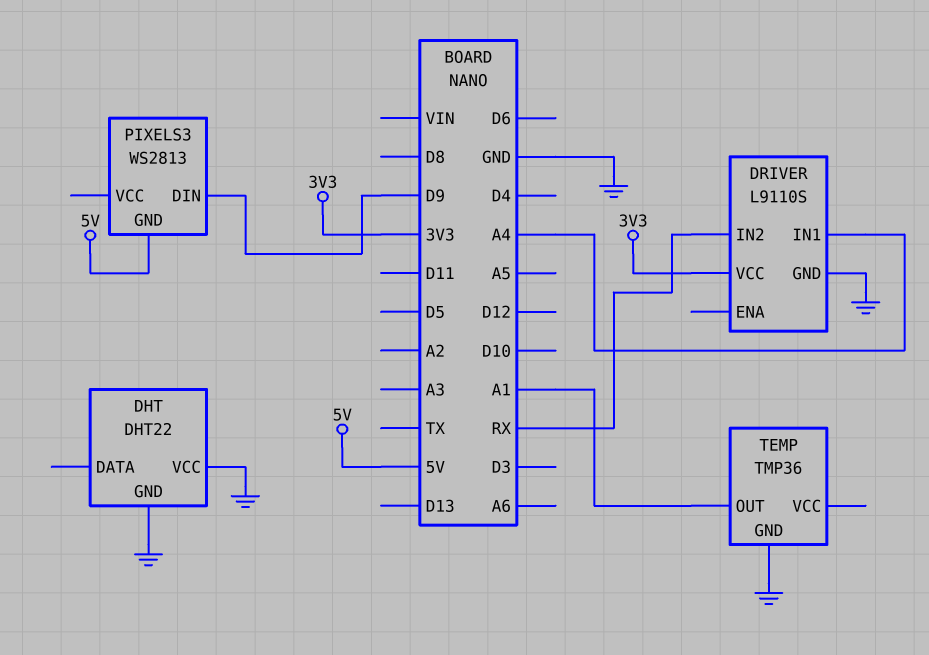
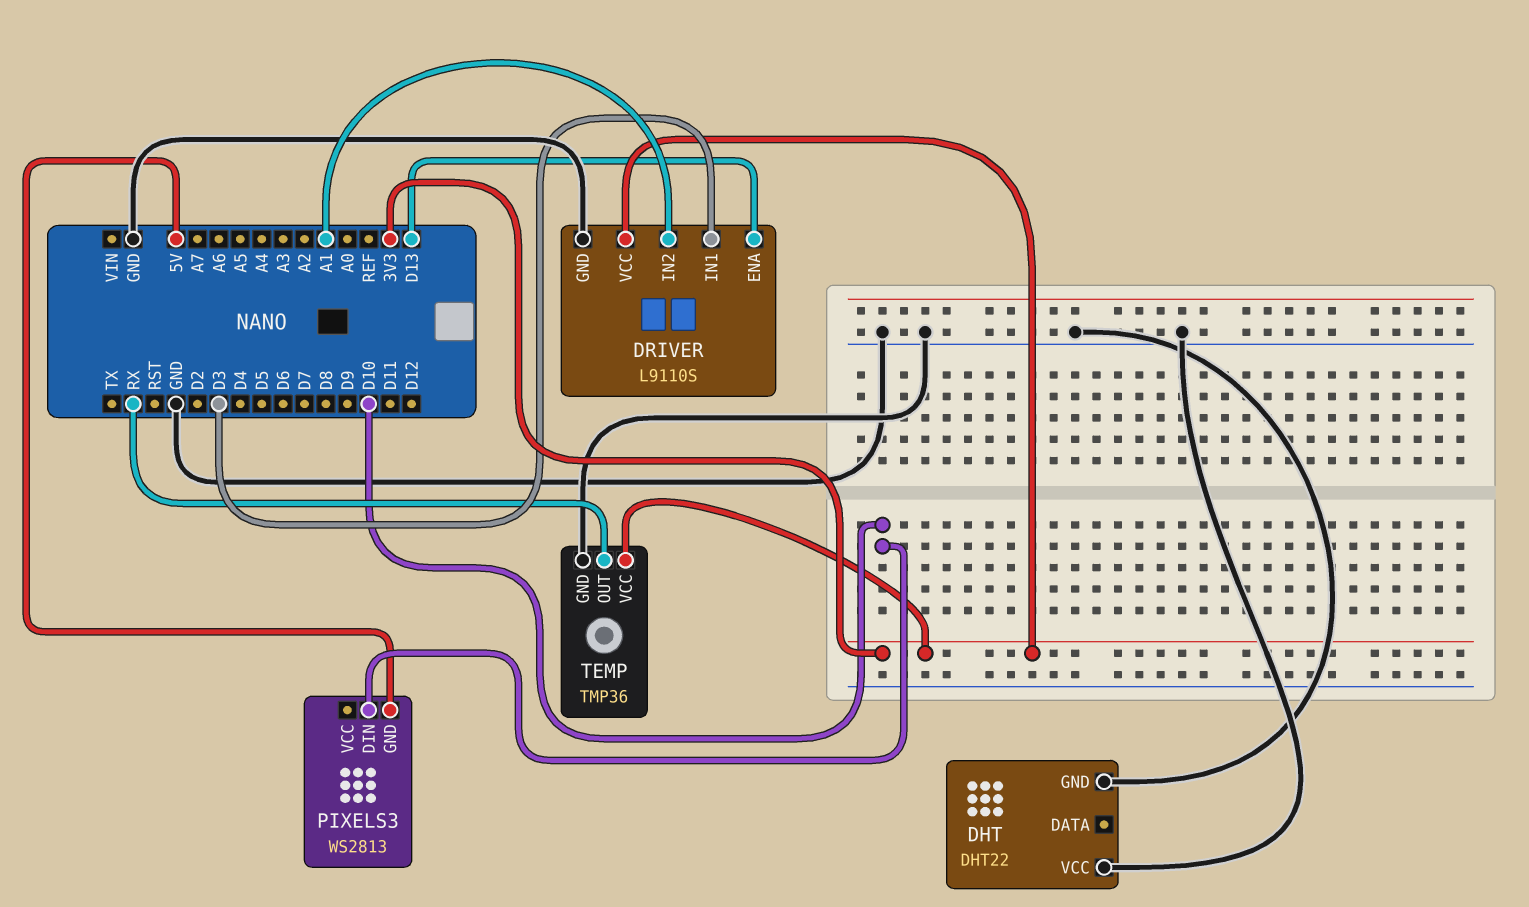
DRIVER pin ENA: none -> D13
DRIVER pin IN1: A4 -> D3
DRIVER pin IN2: RX -> A1
PIXELS3 pin DIN: D9 -> D10
TEMP pin OUT: A1 -> RX
TEMP pin VCC: none -> 3V3

